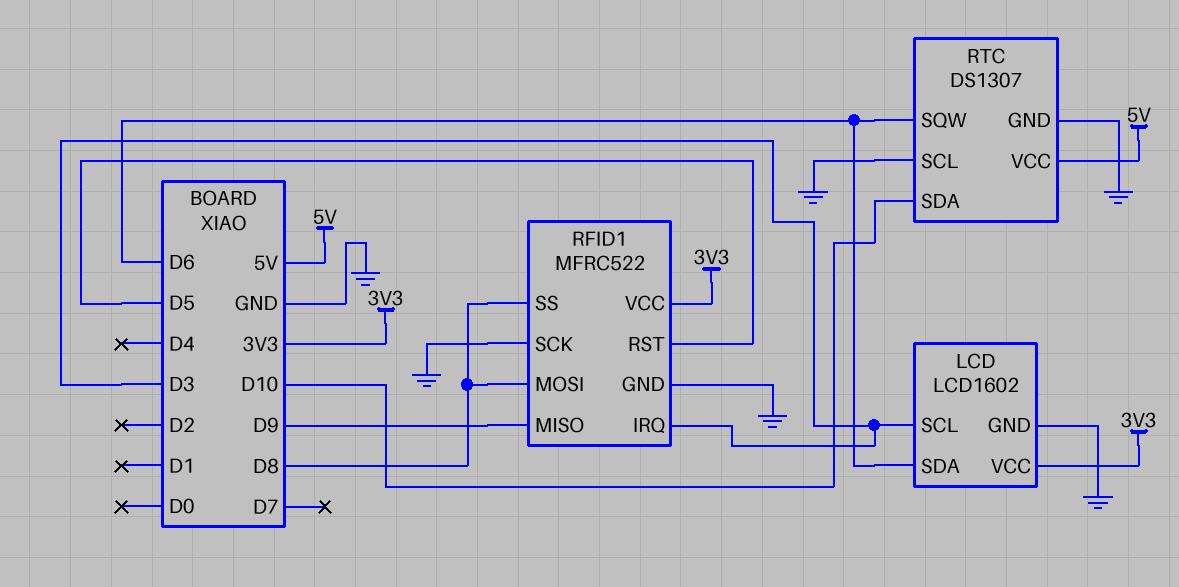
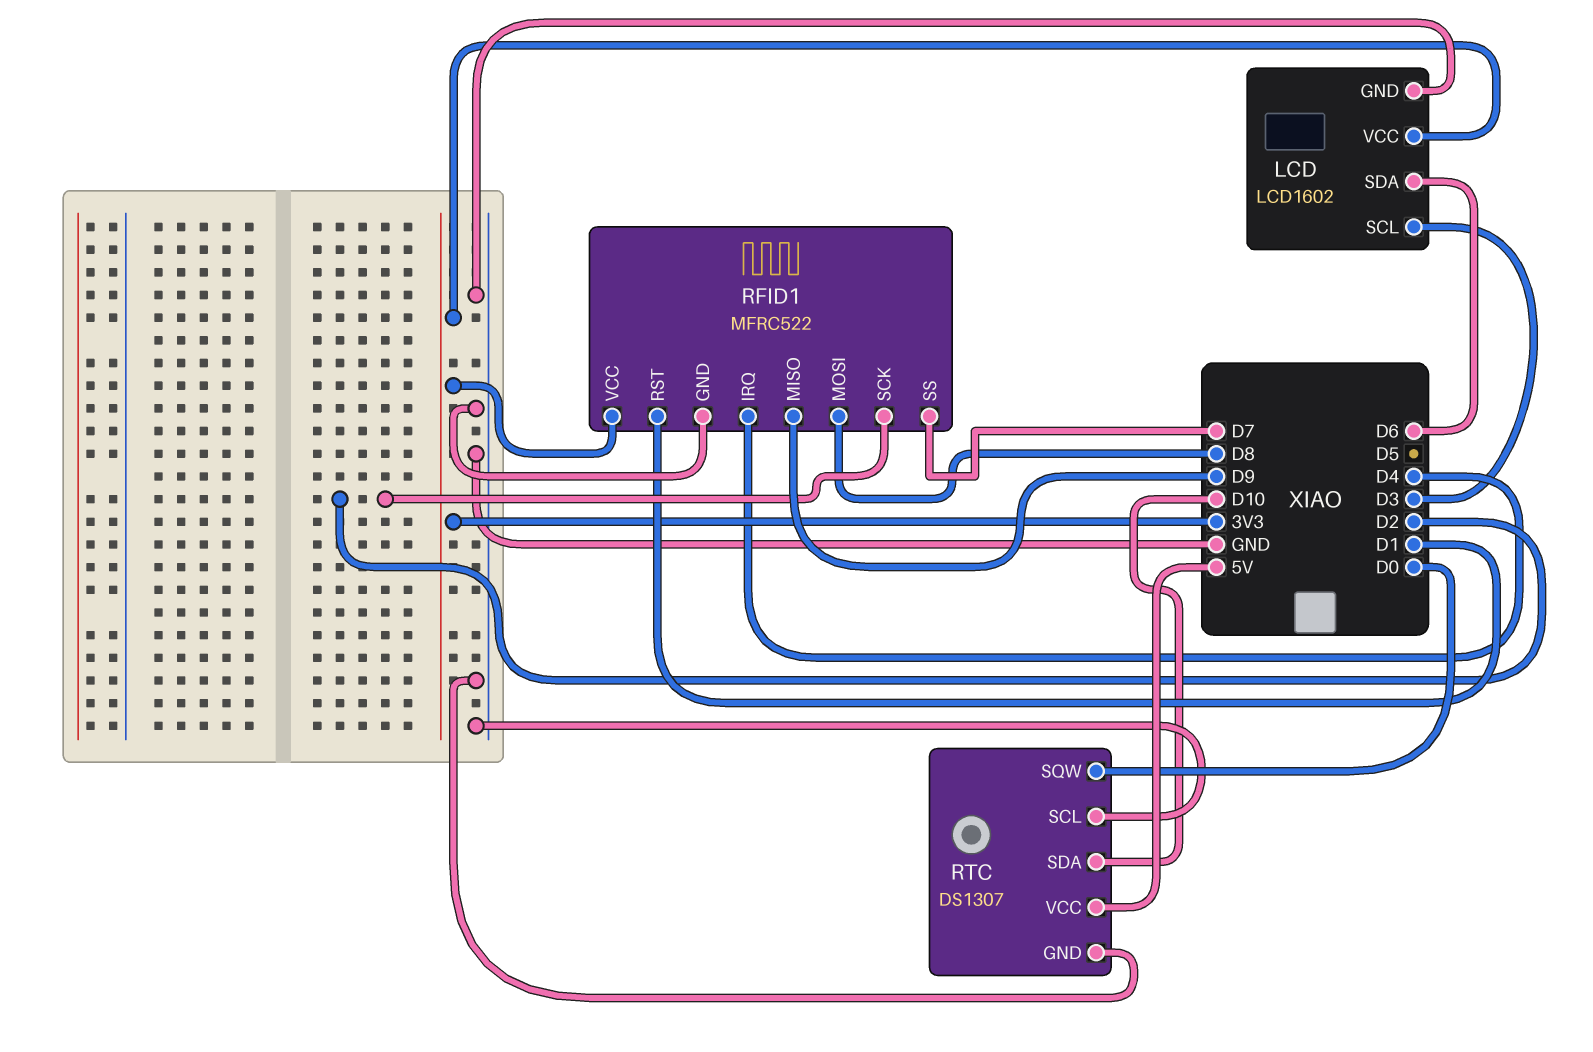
RFID1 pin IRQ: D3 -> D4
RFID1 pin RST: D5 -> D1
RFID1 pin SCK: GND -> D2
RFID1 pin SS: D8 -> D7
RTC pin SQW: D6 -> D0

